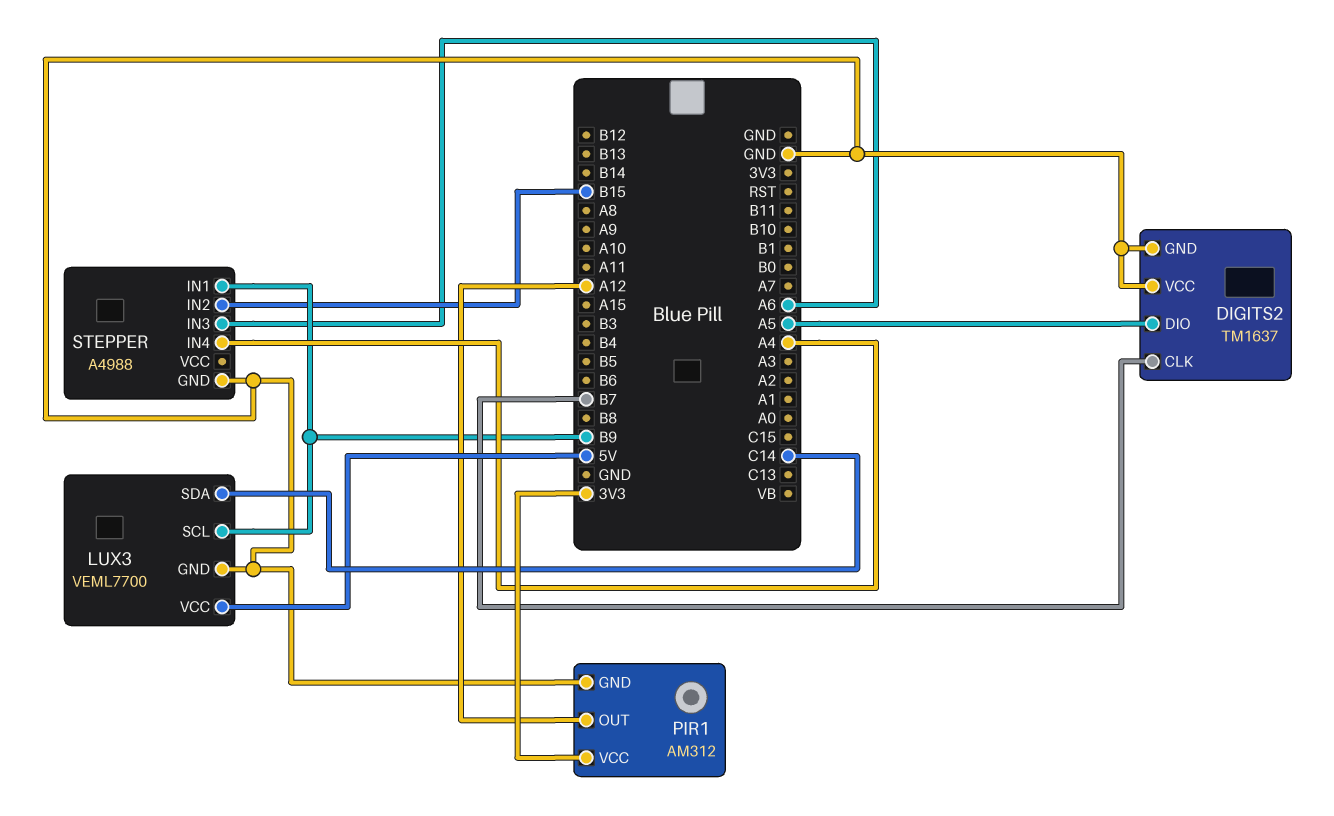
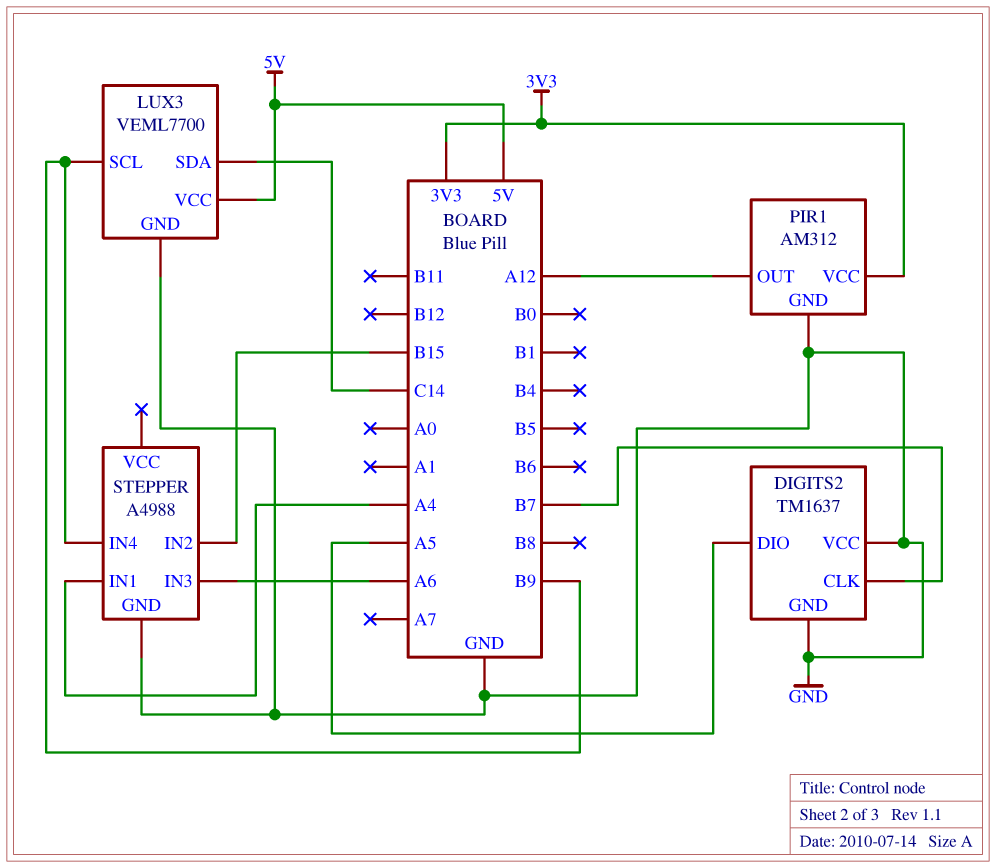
STEPPER pin IN1: B9 -> A4
STEPPER pin IN4: A4 -> B9

